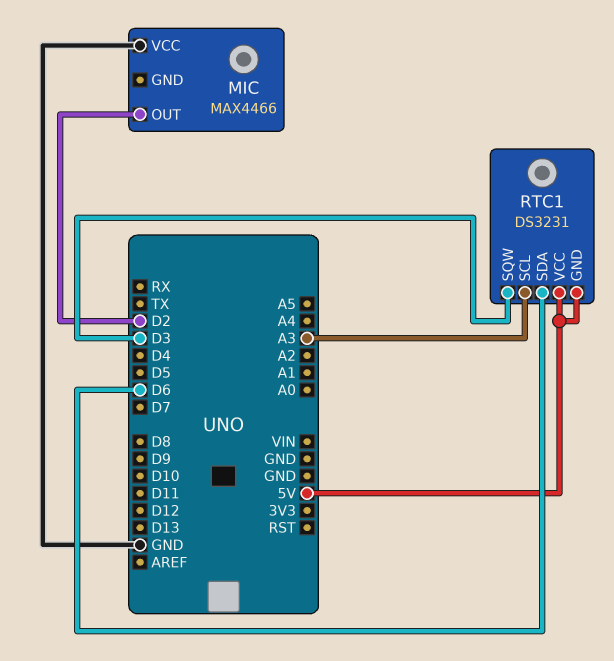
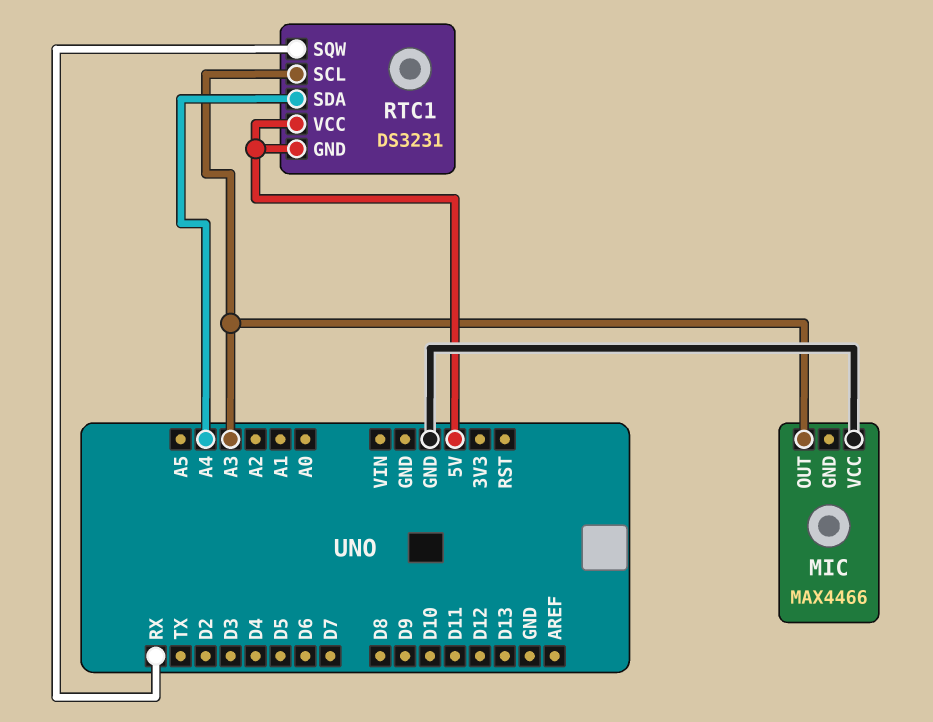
MIC pin OUT: D2 -> A3
RTC1 pin SDA: D6 -> A4
RTC1 pin SQW: D3 -> RX

